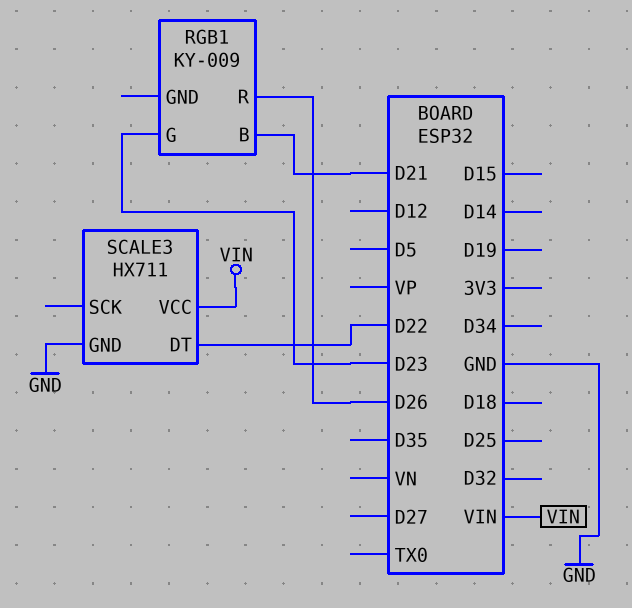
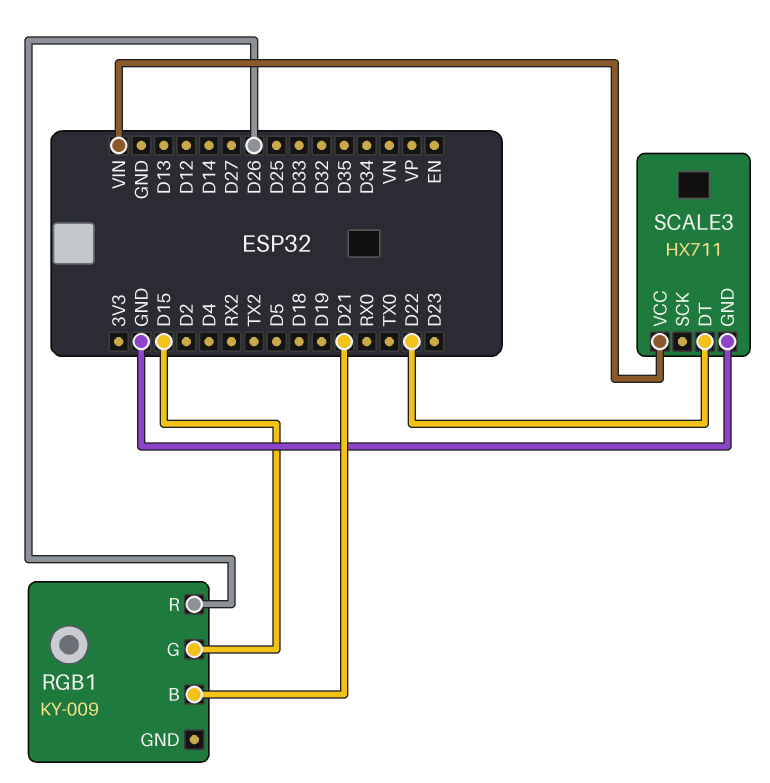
RGB1 pin G: D23 -> D15

